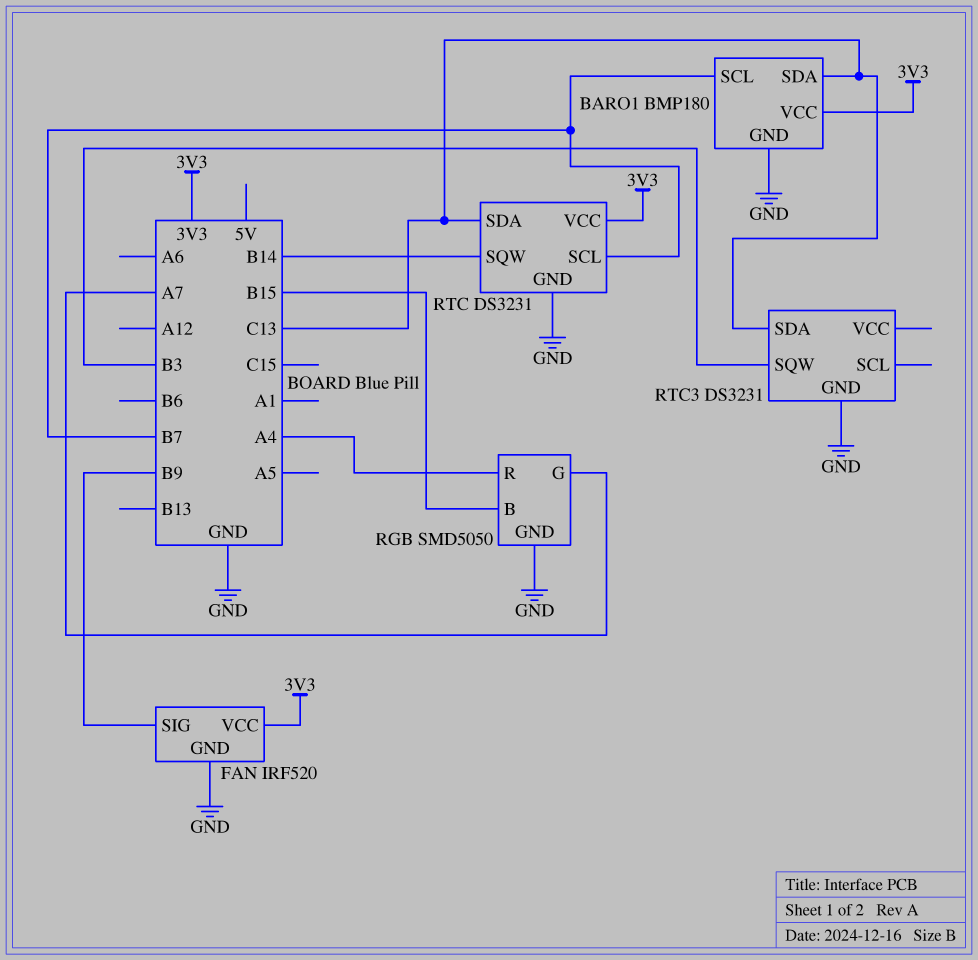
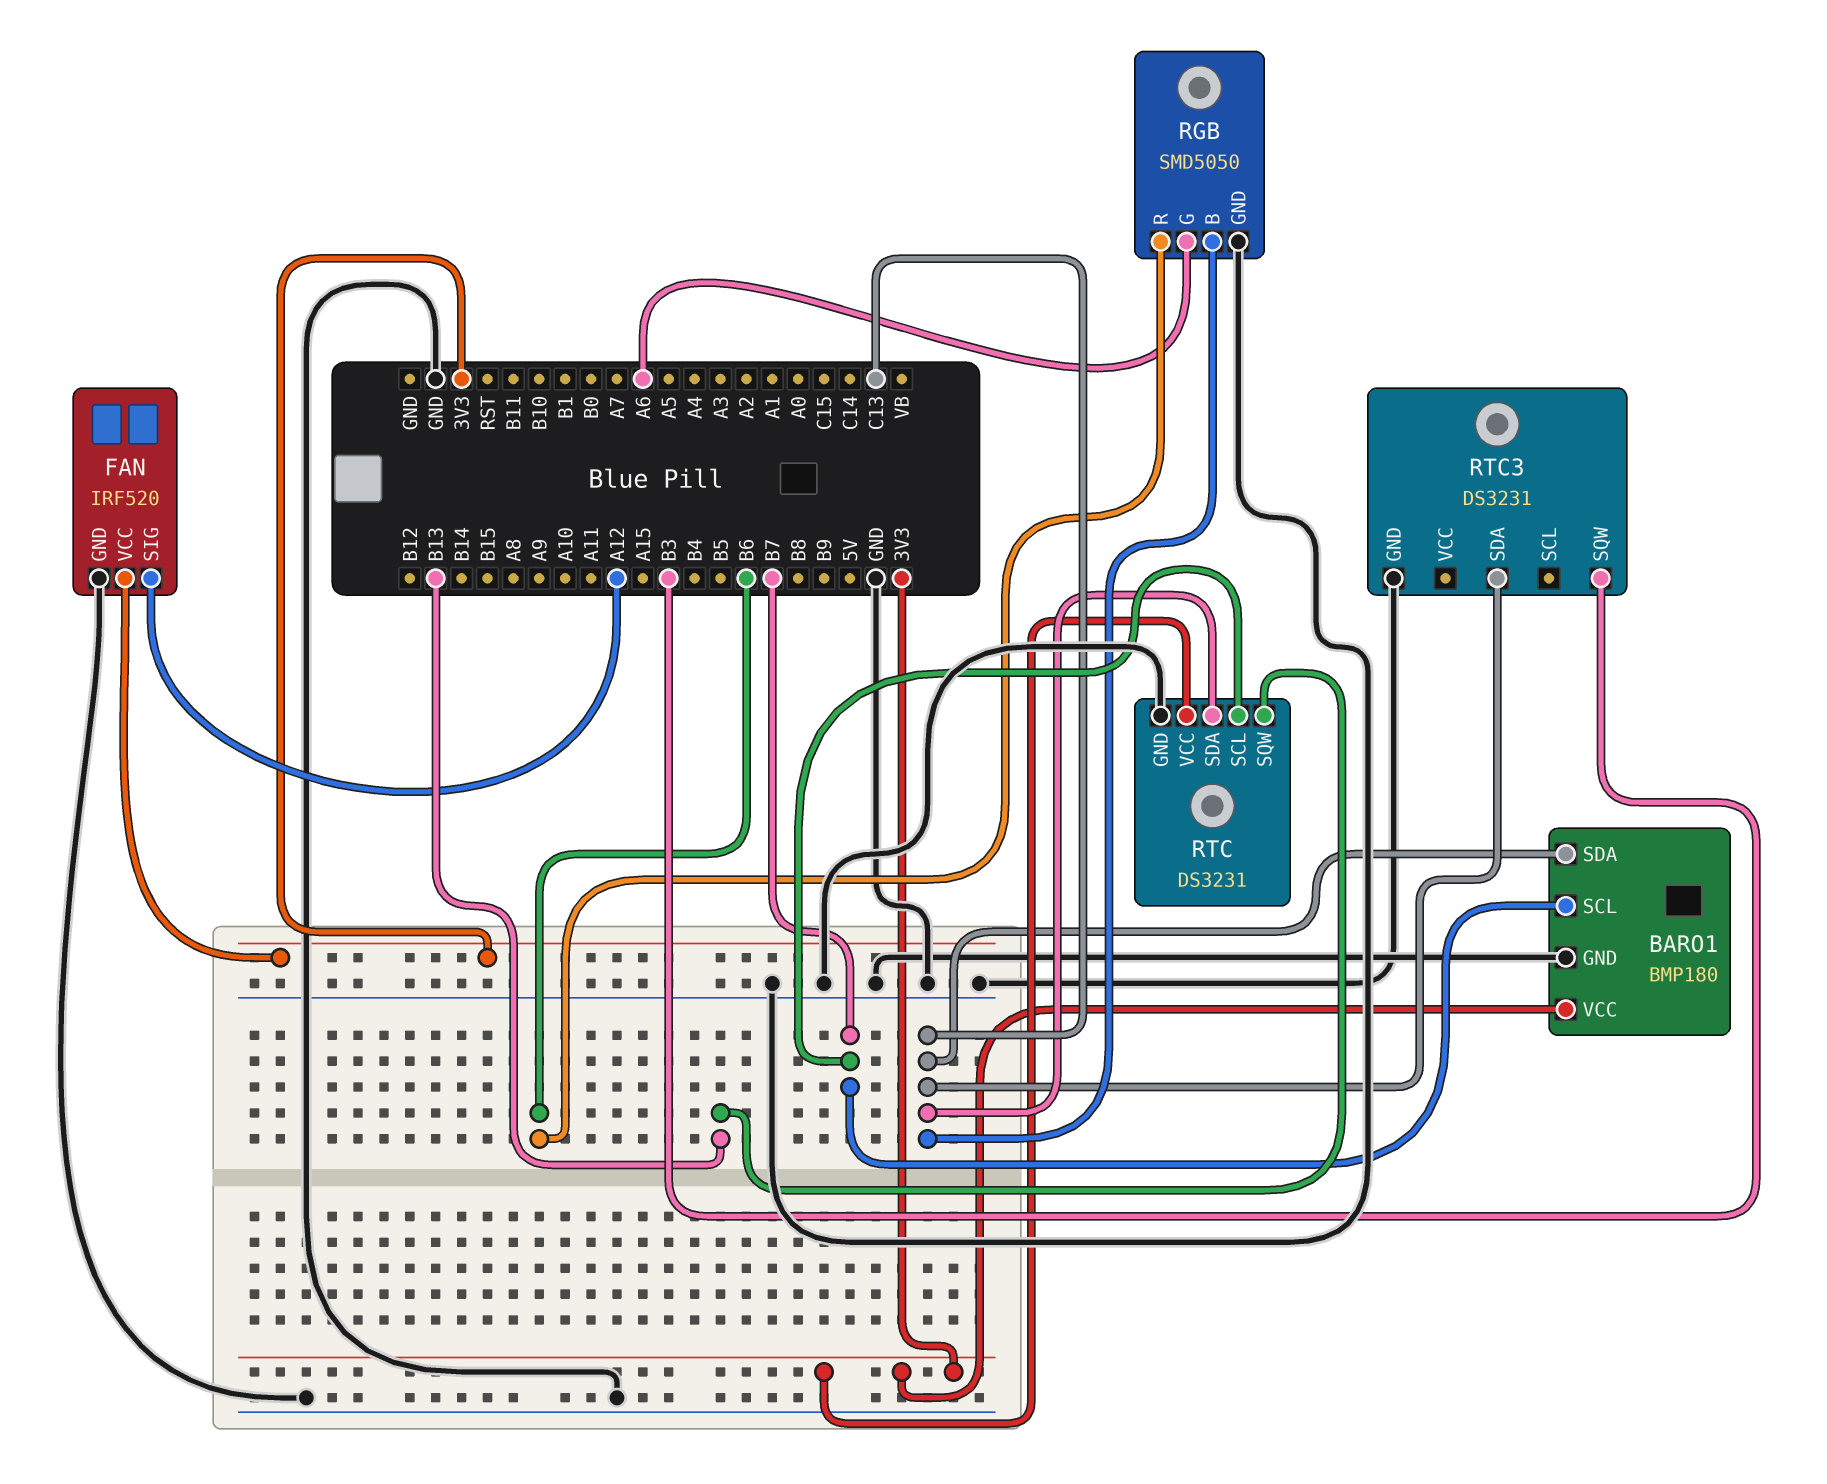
FAN pin SIG: B9 -> A12
RGB pin B: B15 -> C13
RGB pin G: A7 -> A6
RGB pin R: A4 -> B6
RTC pin SQW: B14 -> B13

